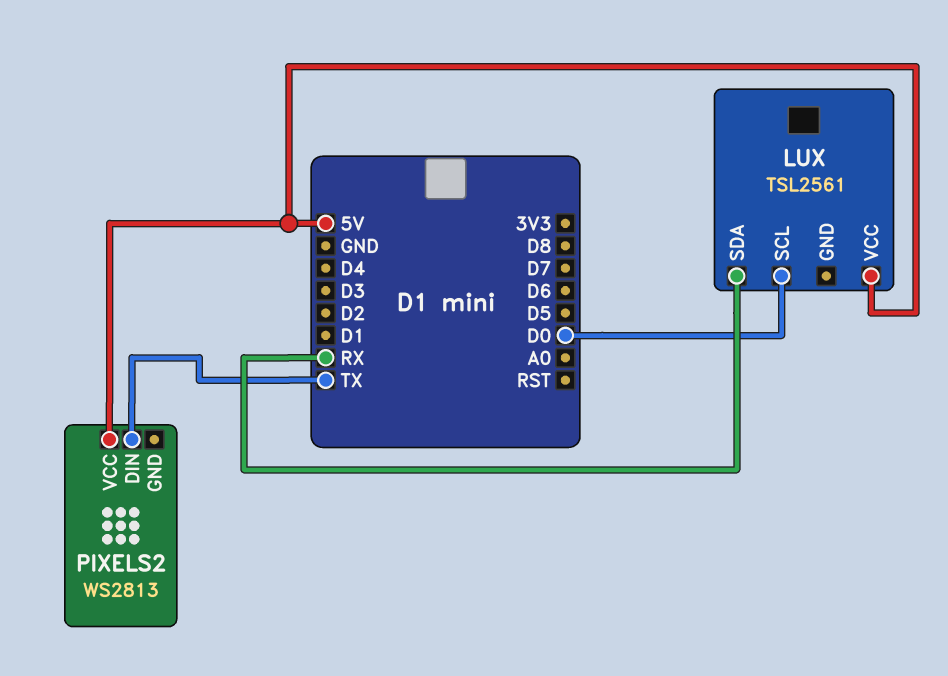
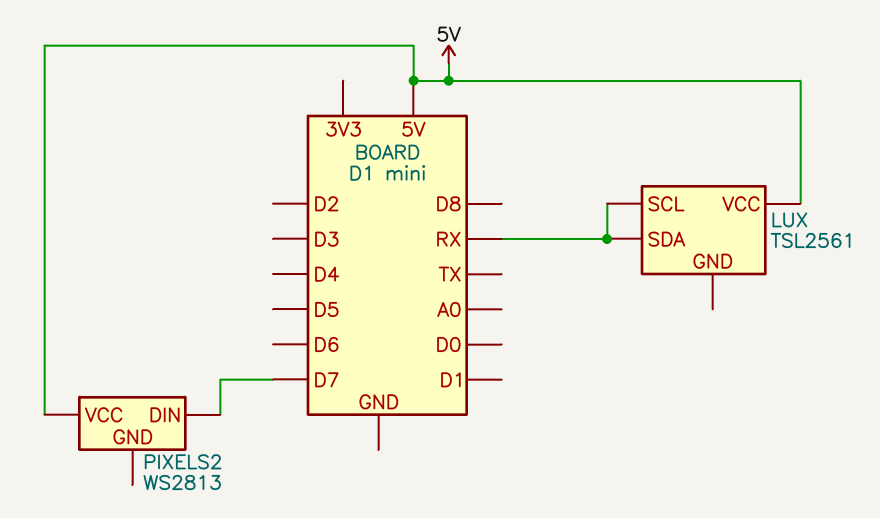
LUX pin SCL: D0 -> RX
PIXELS2 pin DIN: TX -> D7

